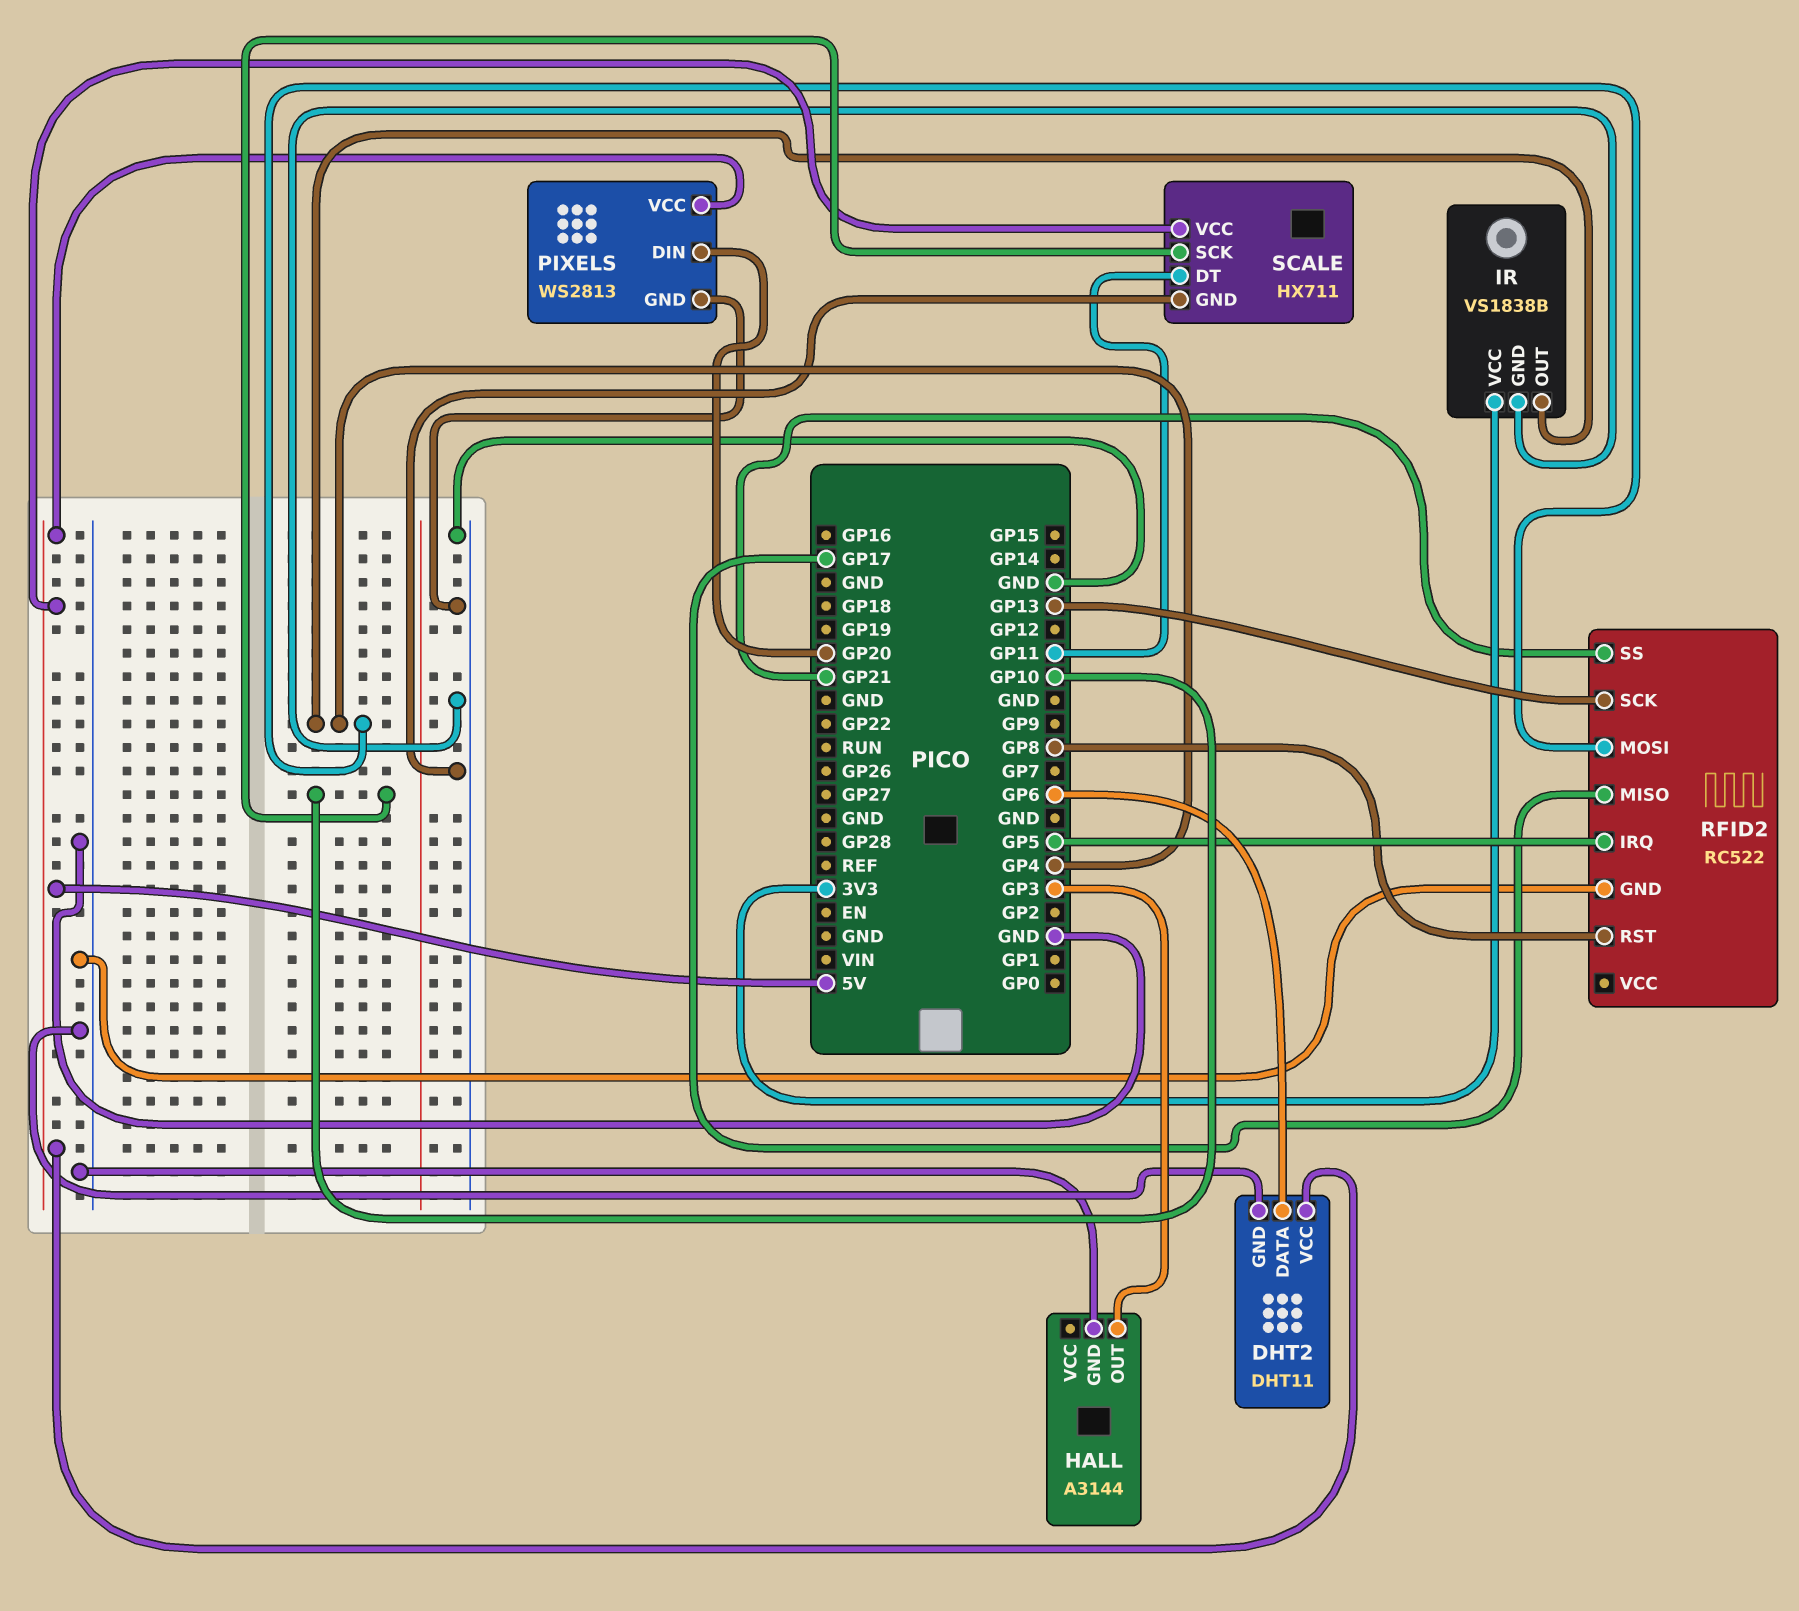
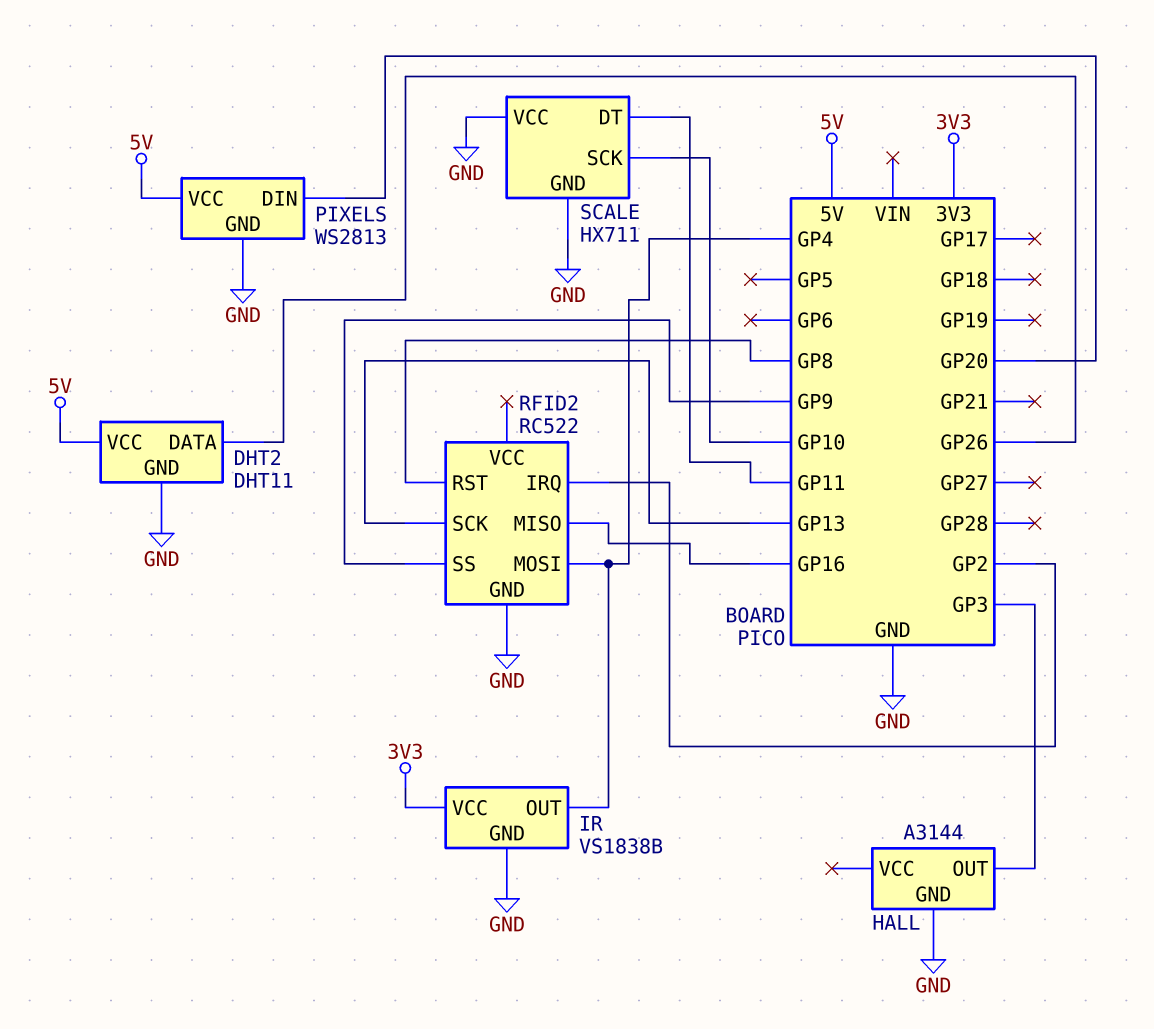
DHT2 pin DATA: GP6 -> GP26
RFID2 pin IRQ: GP5 -> GP2
RFID2 pin MISO: GP17 -> GP16
RFID2 pin SS: GP21 -> GP9
SCALE pin VCC: 5V -> GND

